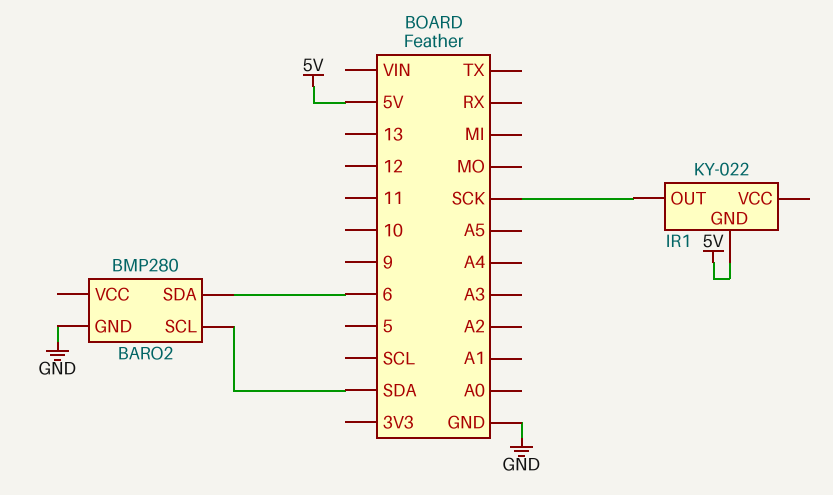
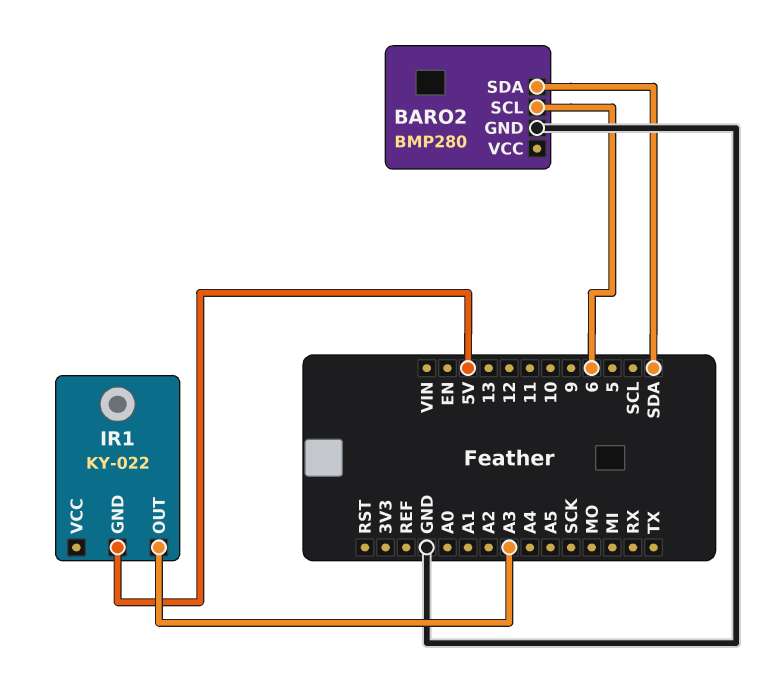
BARO2 pin SCL: SDA -> 6
BARO2 pin SDA: 6 -> SDA
IR1 pin OUT: SCK -> A3

